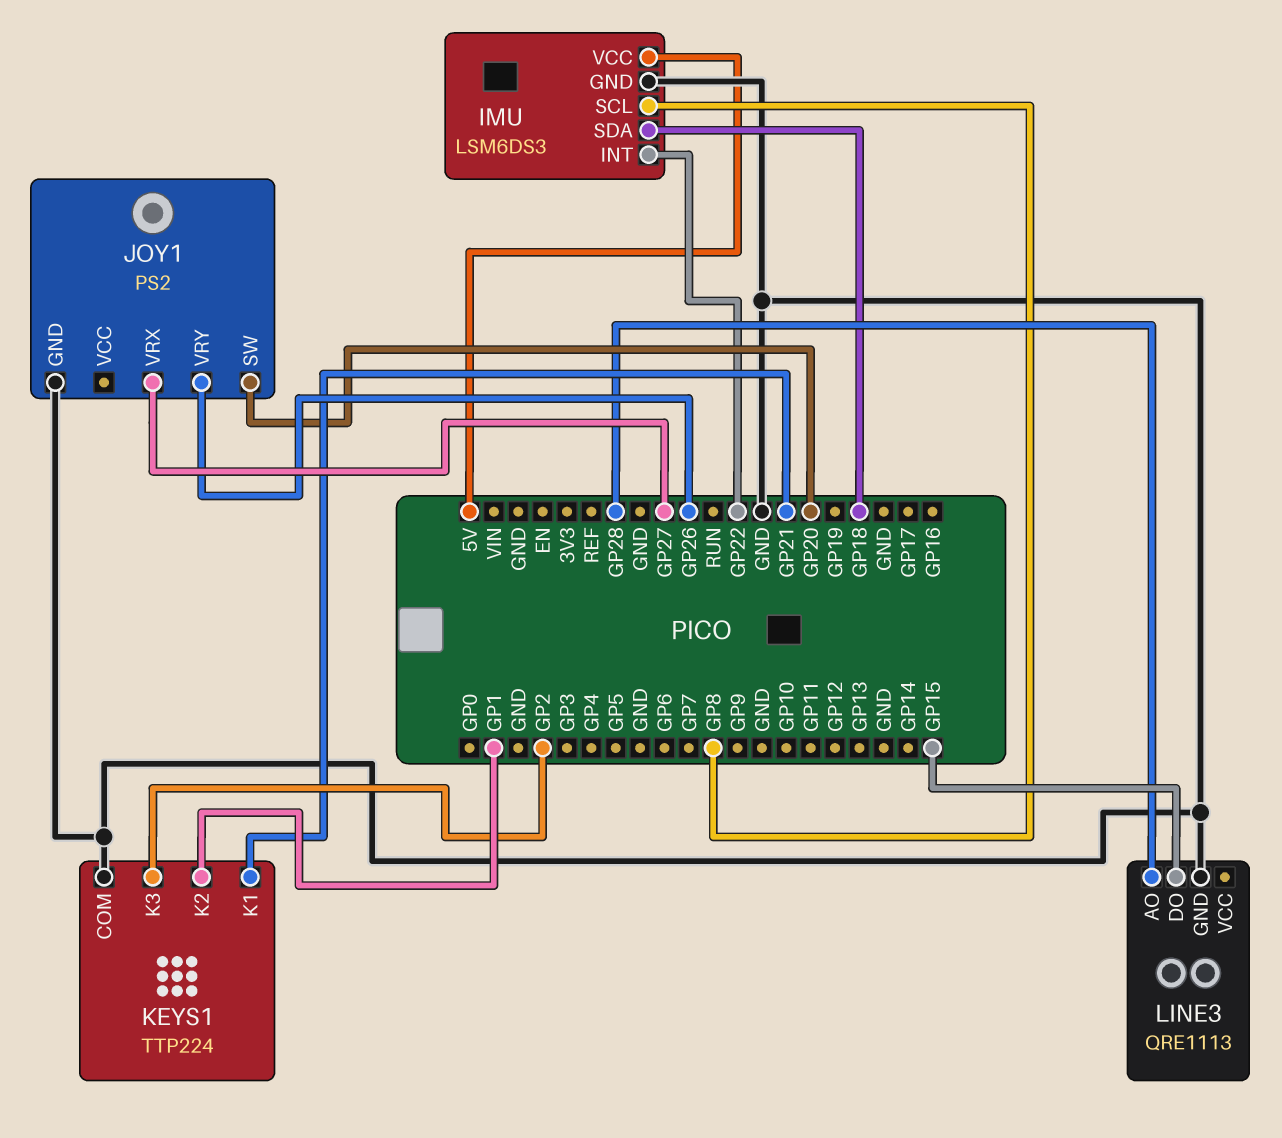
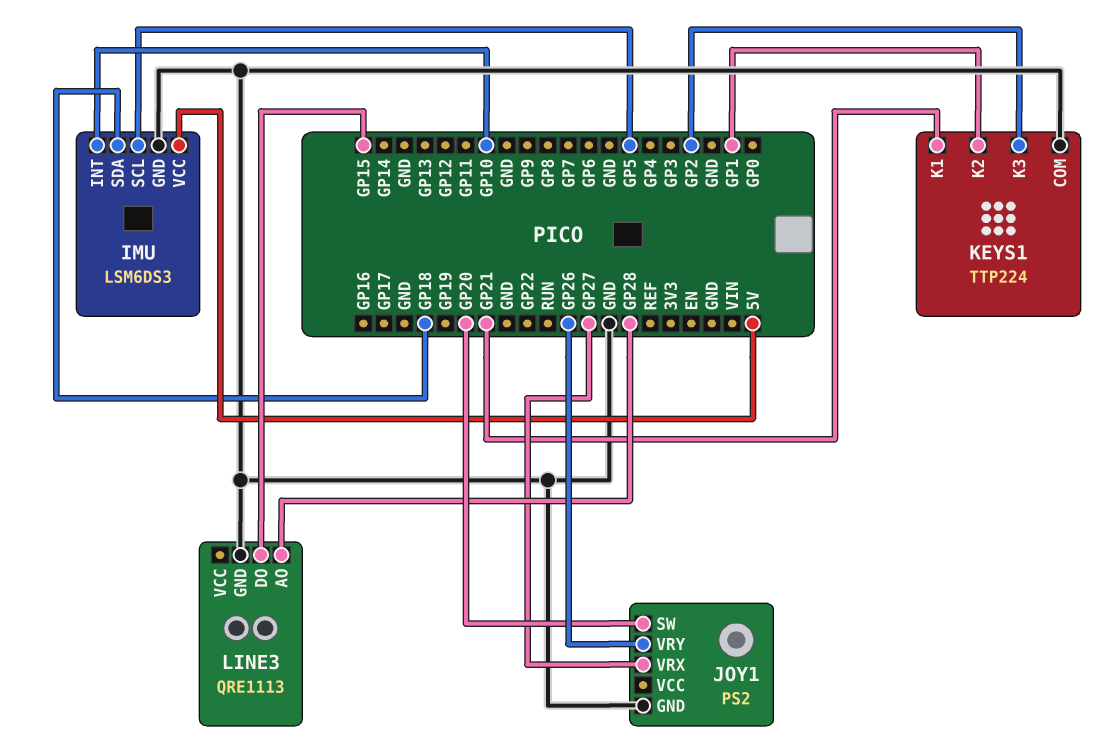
IMU pin INT: GP22 -> GP10
IMU pin SCL: GP8 -> GP5

